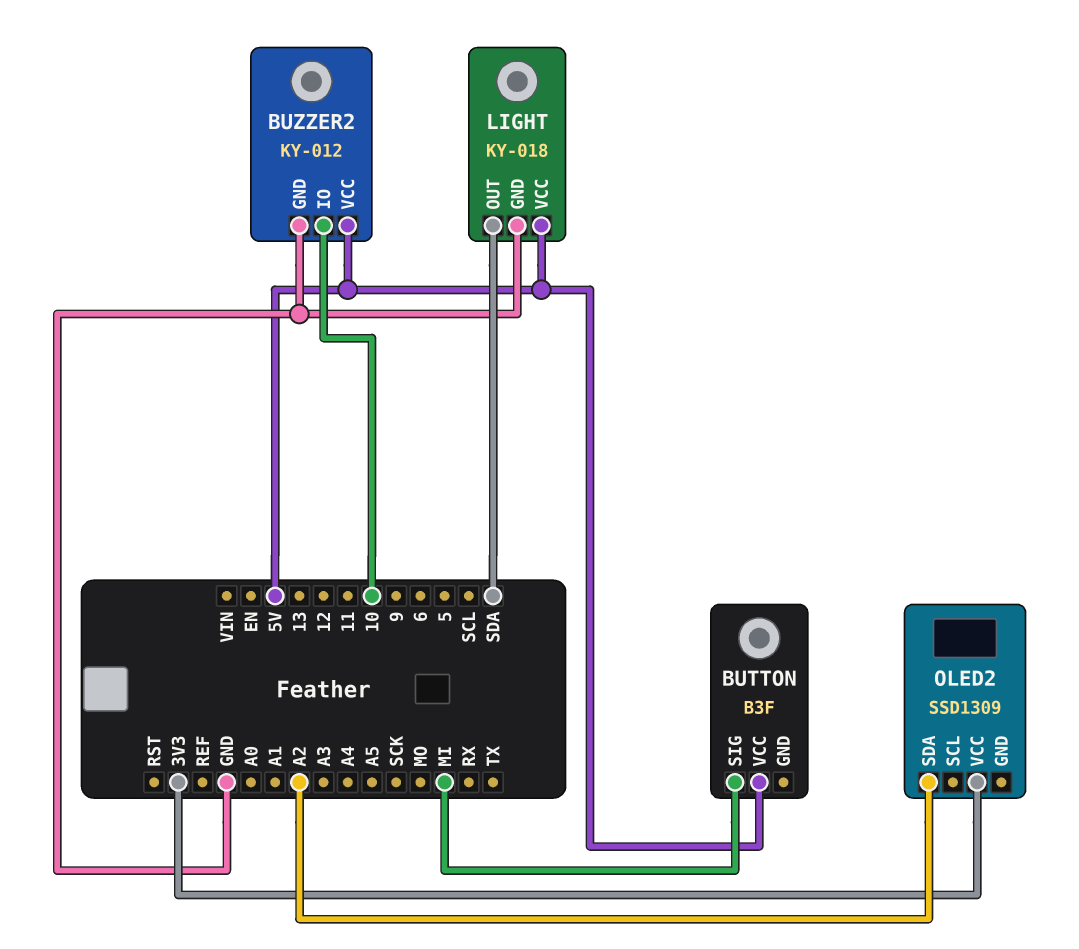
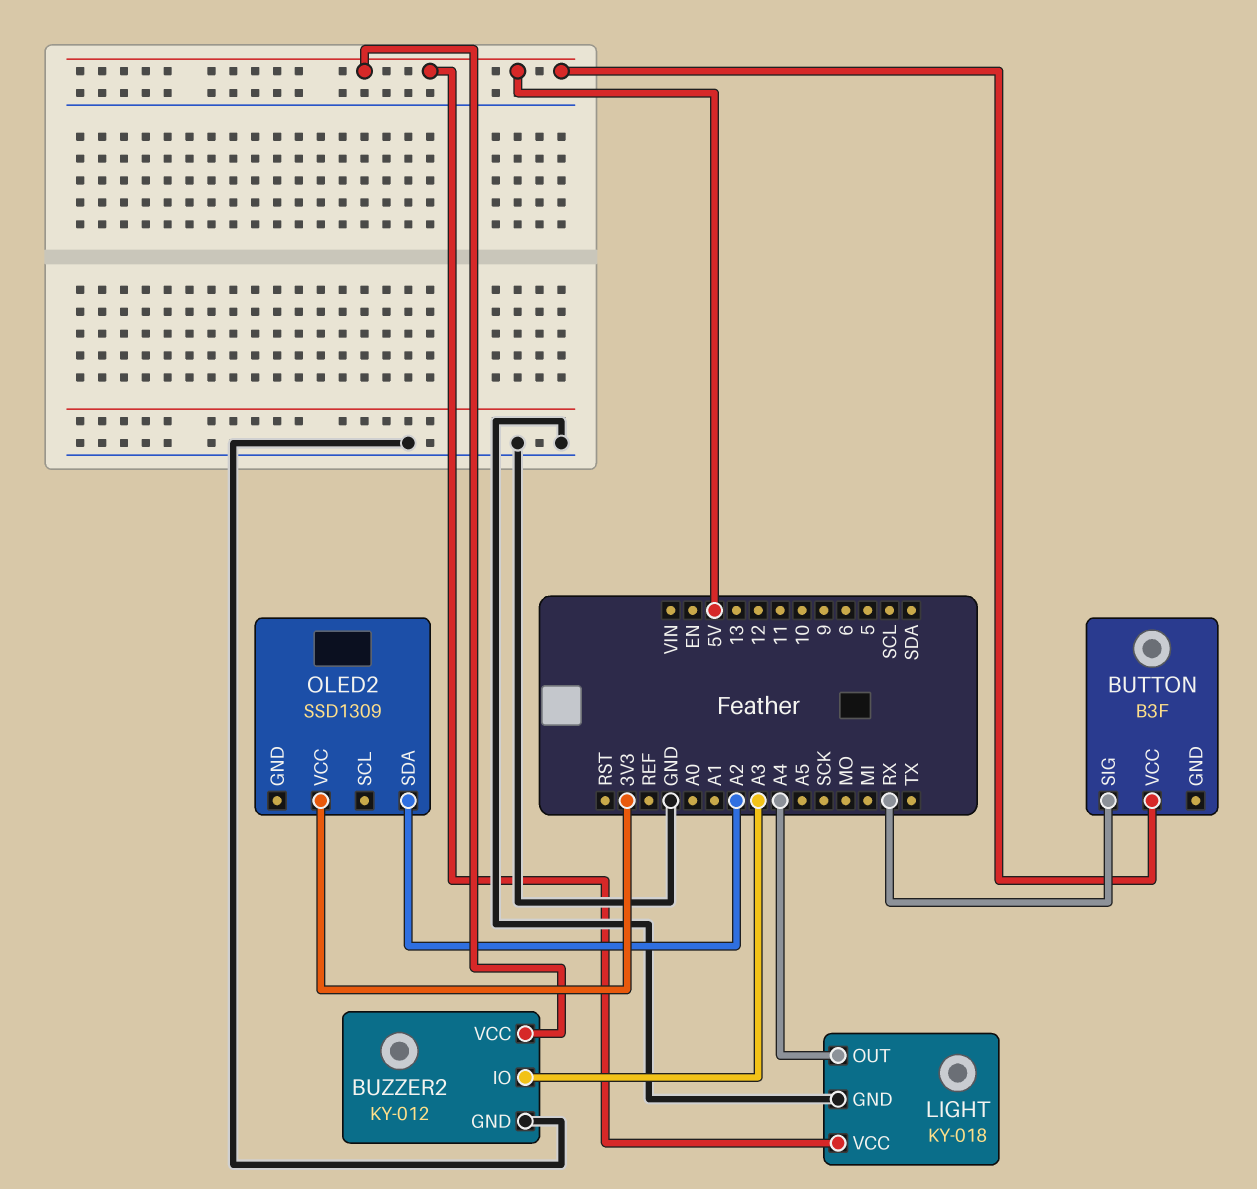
BUTTON pin SIG: MI -> RX
BUZZER2 pin IO: 10 -> A3
LIGHT pin OUT: SDA -> A4

